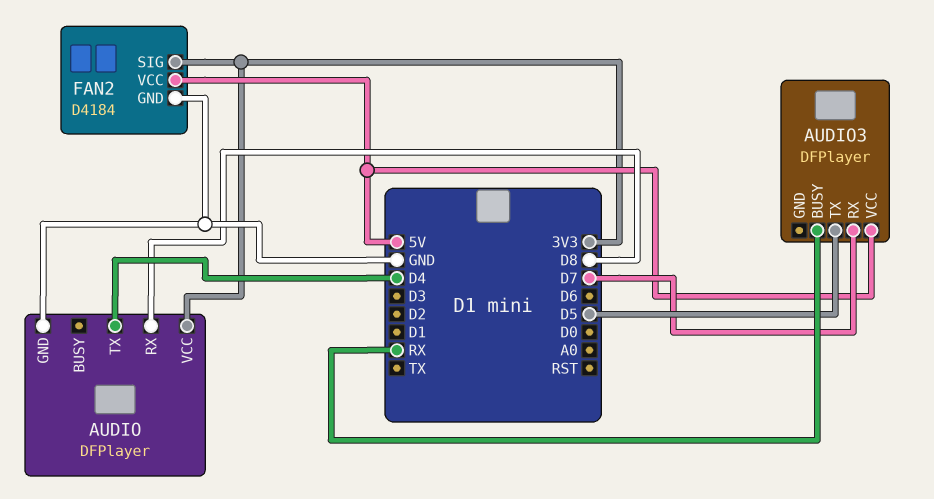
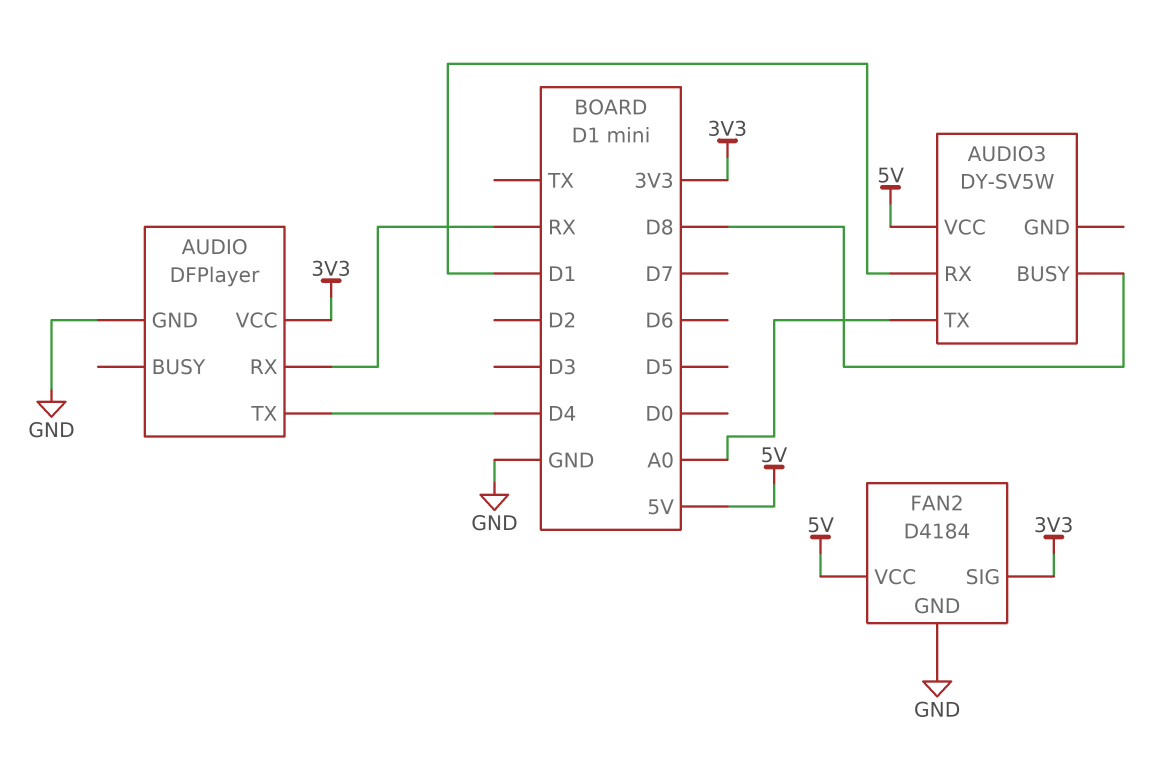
AUDIO pin RX: D8 -> RX
AUDIO3: DFPlayer -> DY-SV5W
AUDIO3 pin BUSY: RX -> D8
AUDIO3 pin RX: D7 -> D1
AUDIO3 pin TX: D5 -> A0

